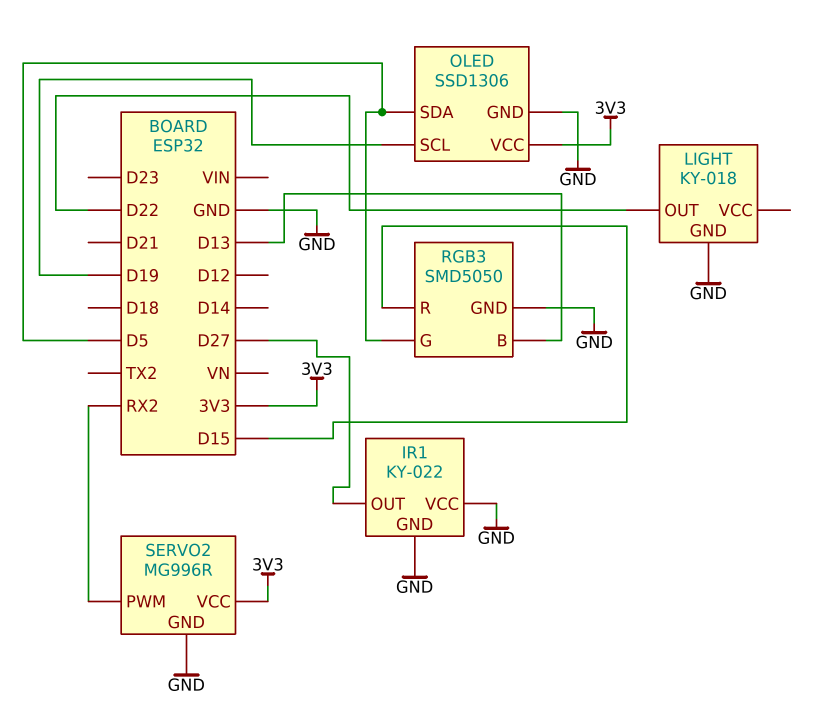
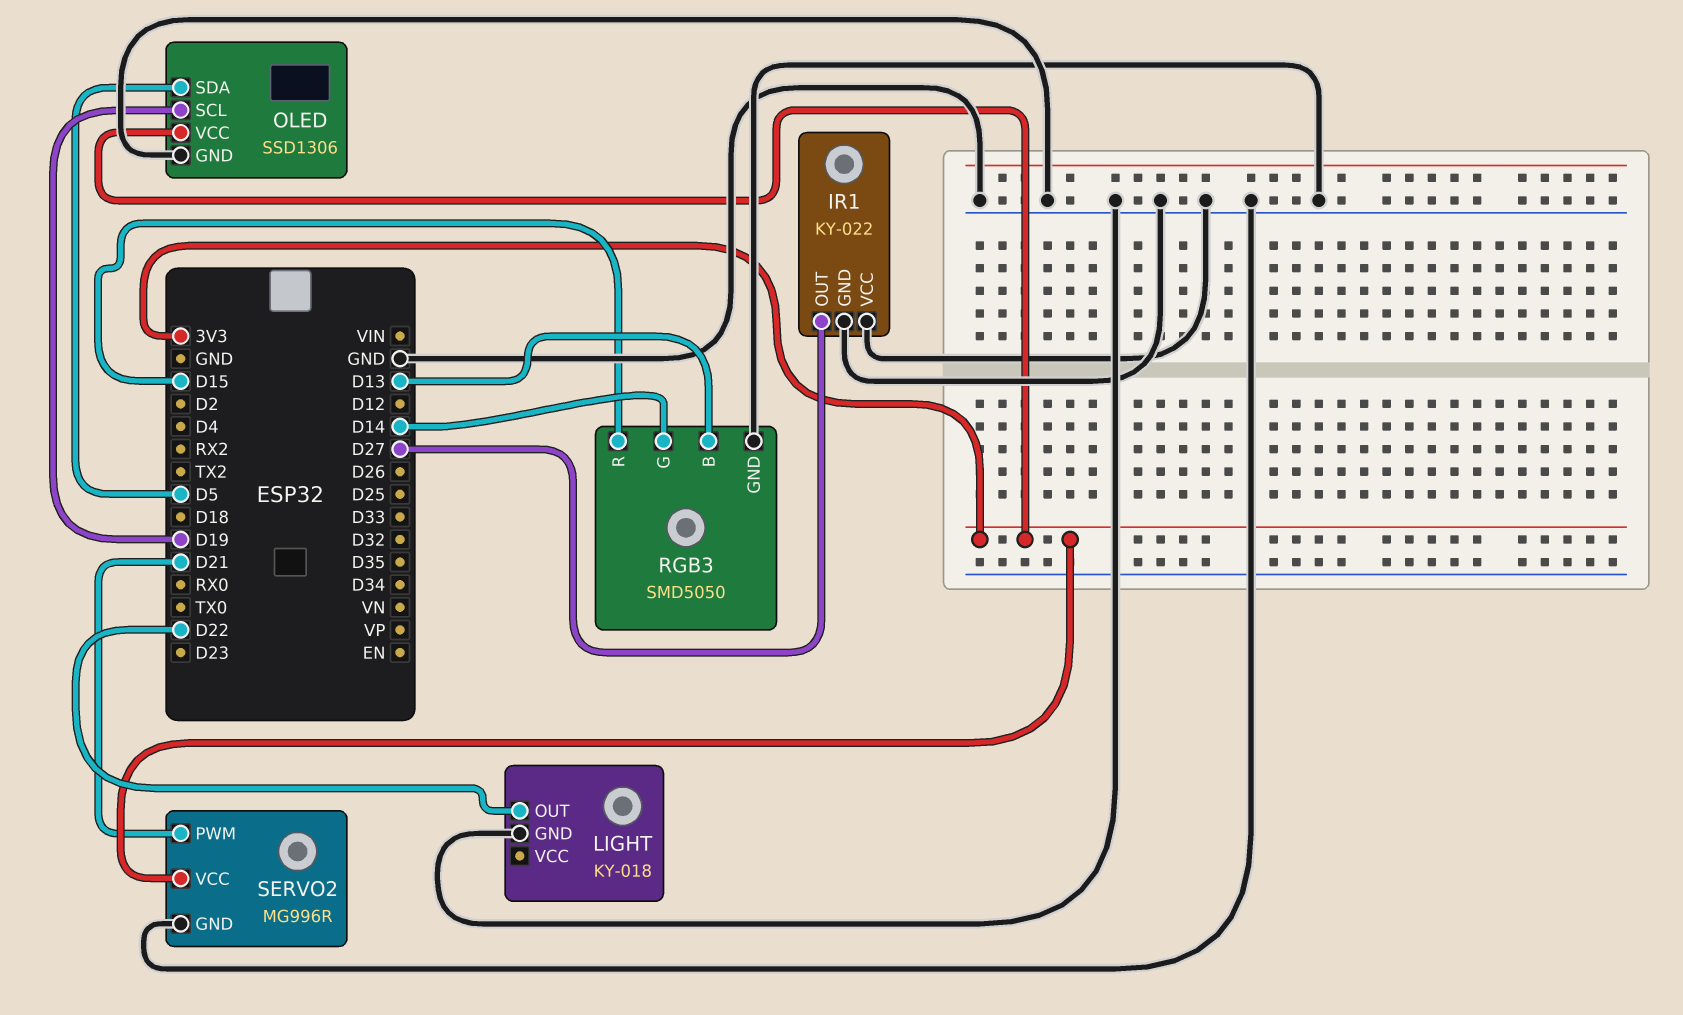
RGB3 pin G: D5 -> D14
SERVO2 pin PWM: RX2 -> D21

